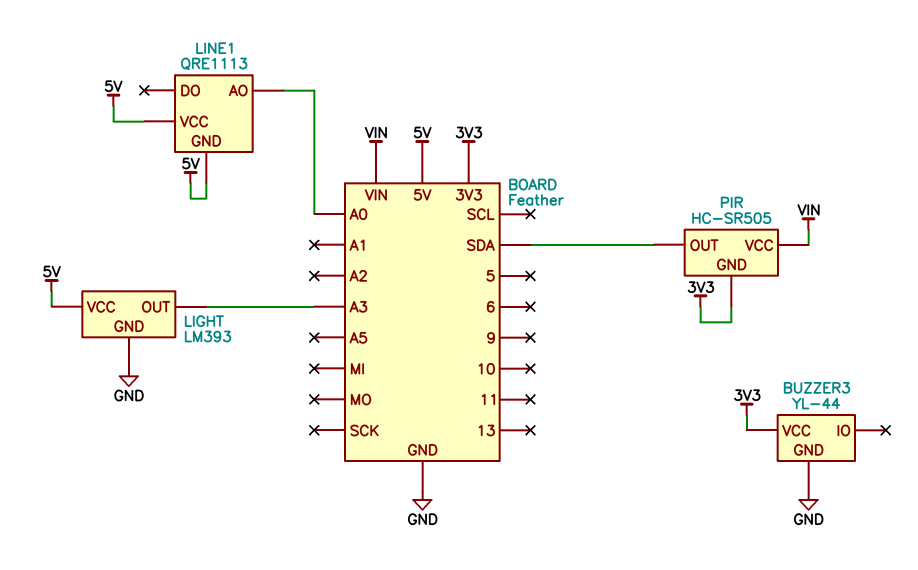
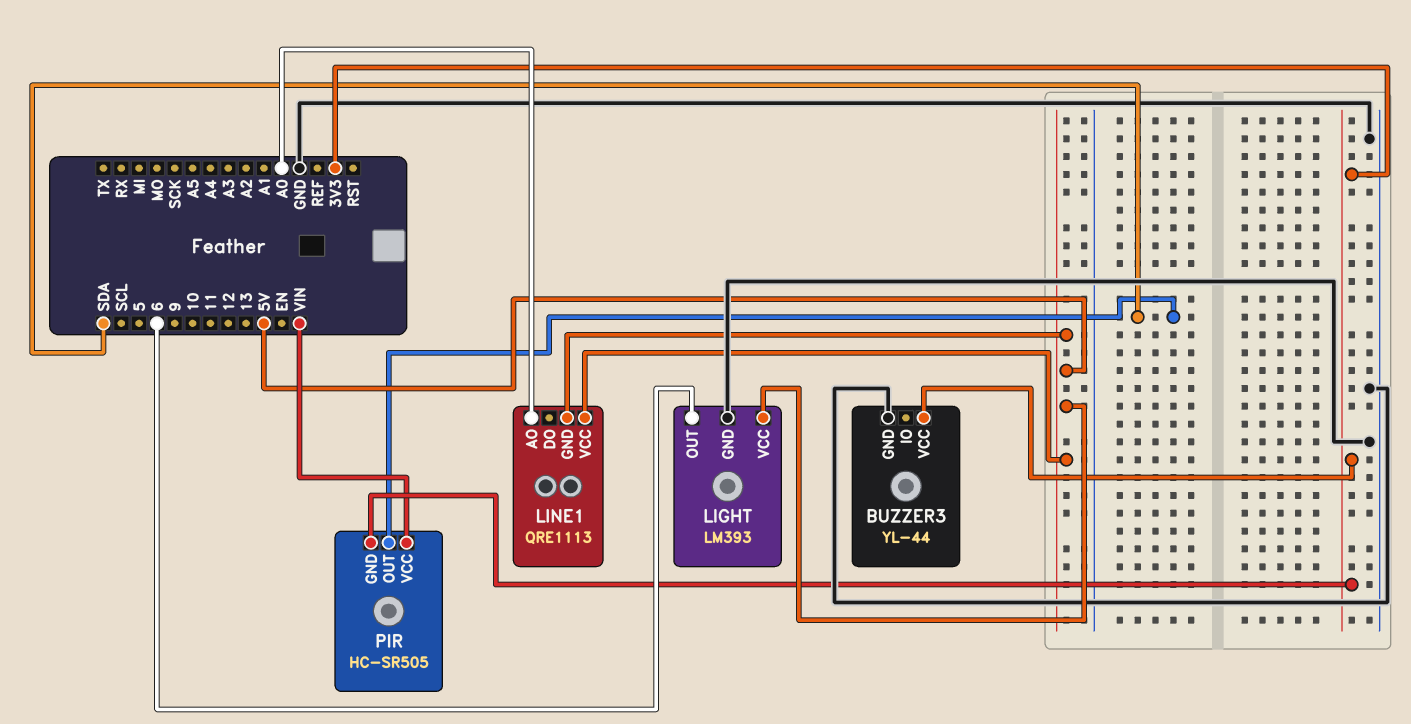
LIGHT pin OUT: A3 -> 6

